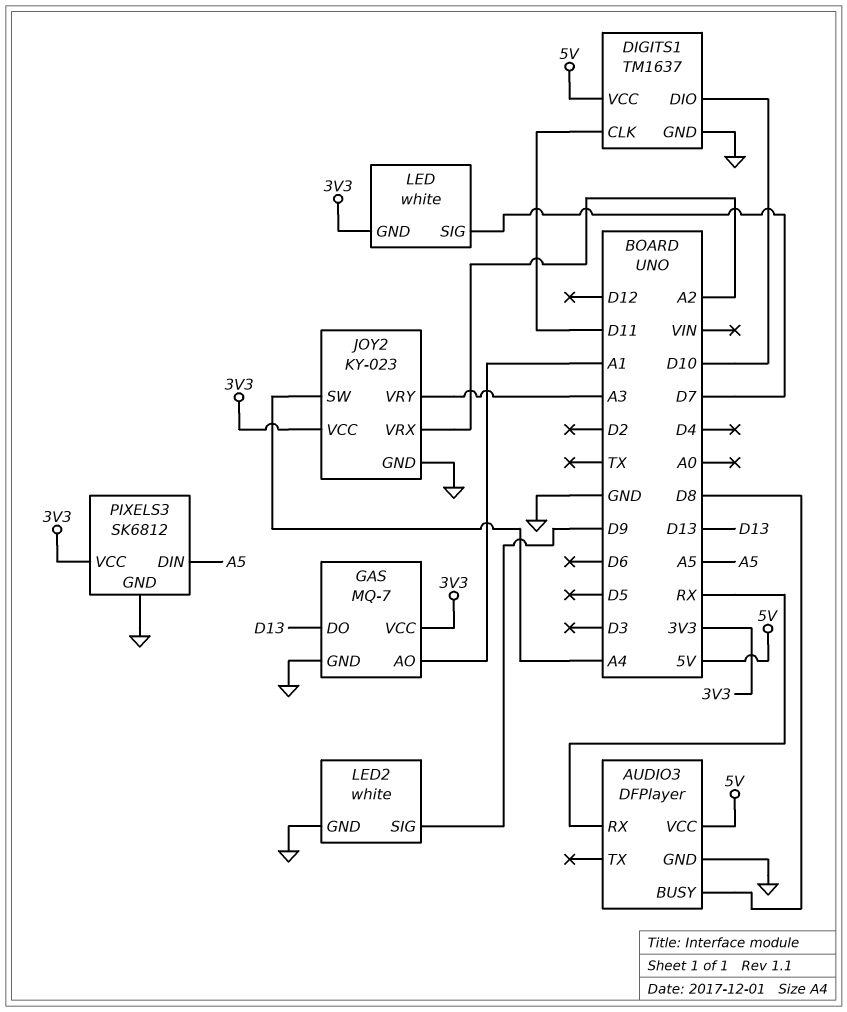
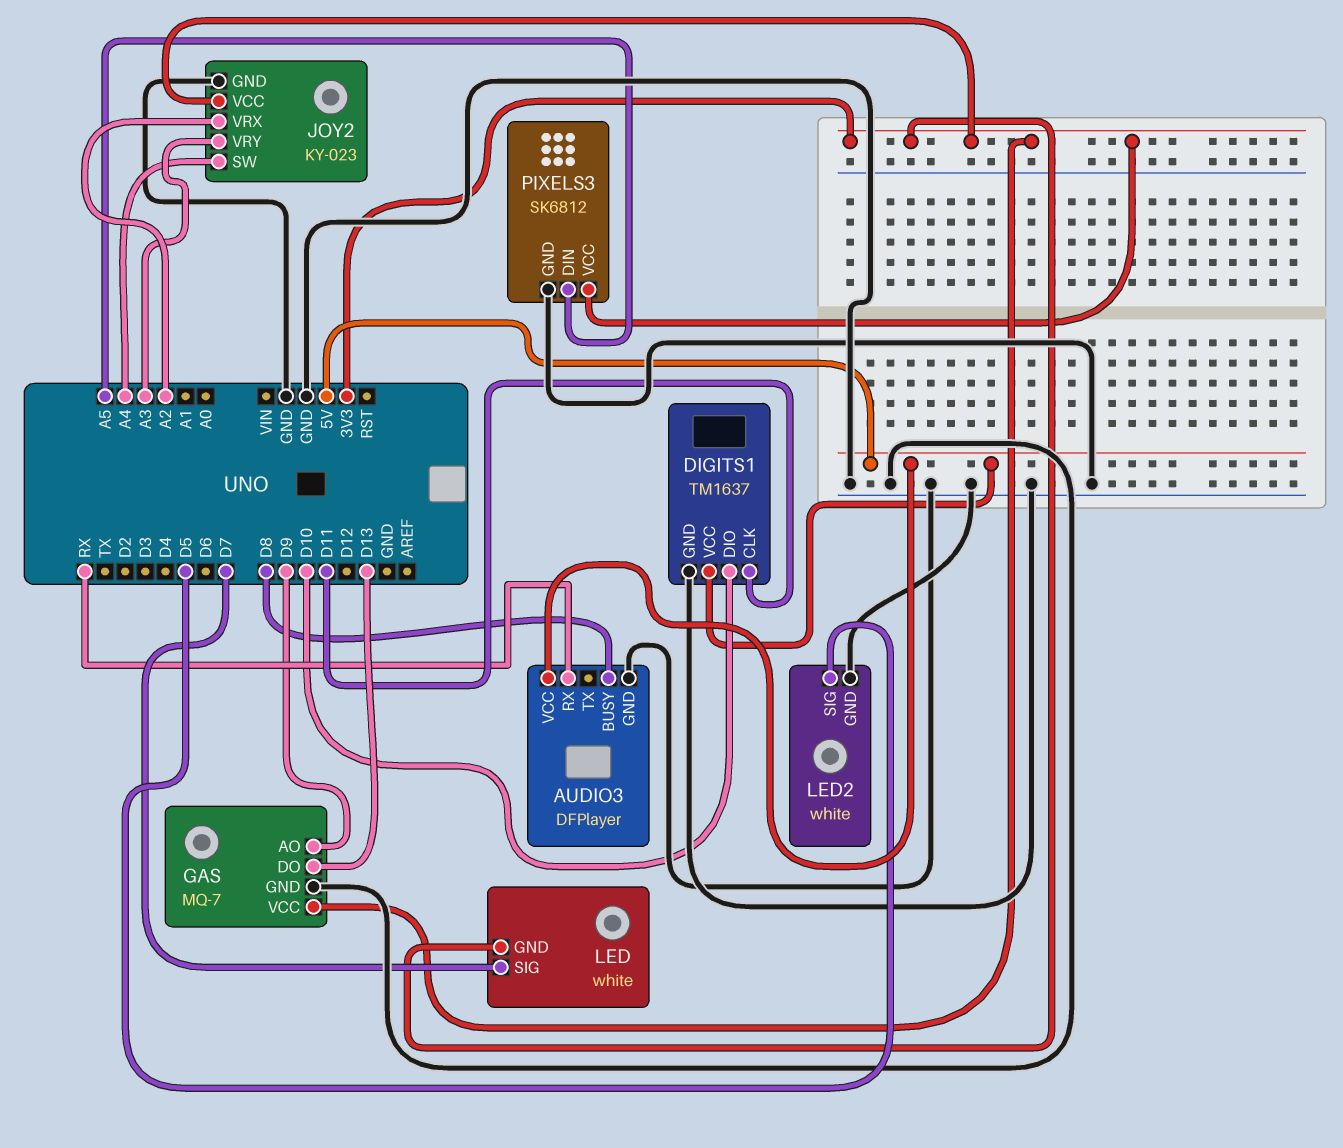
GAS pin AO: A1 -> D9
LED2 pin SIG: D9 -> D5

